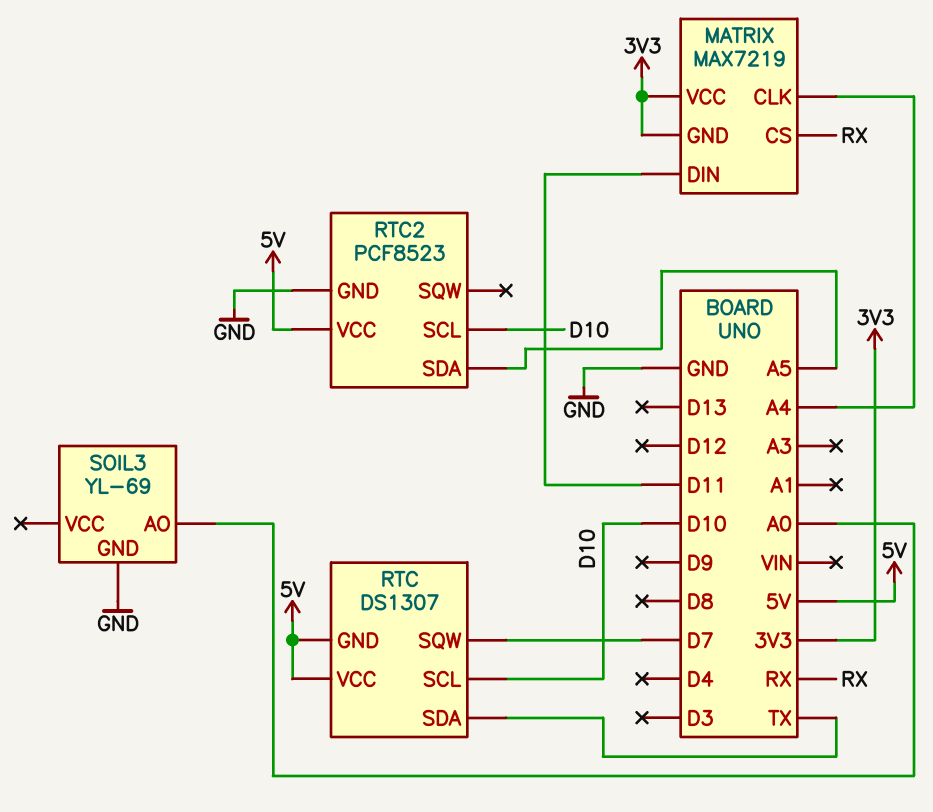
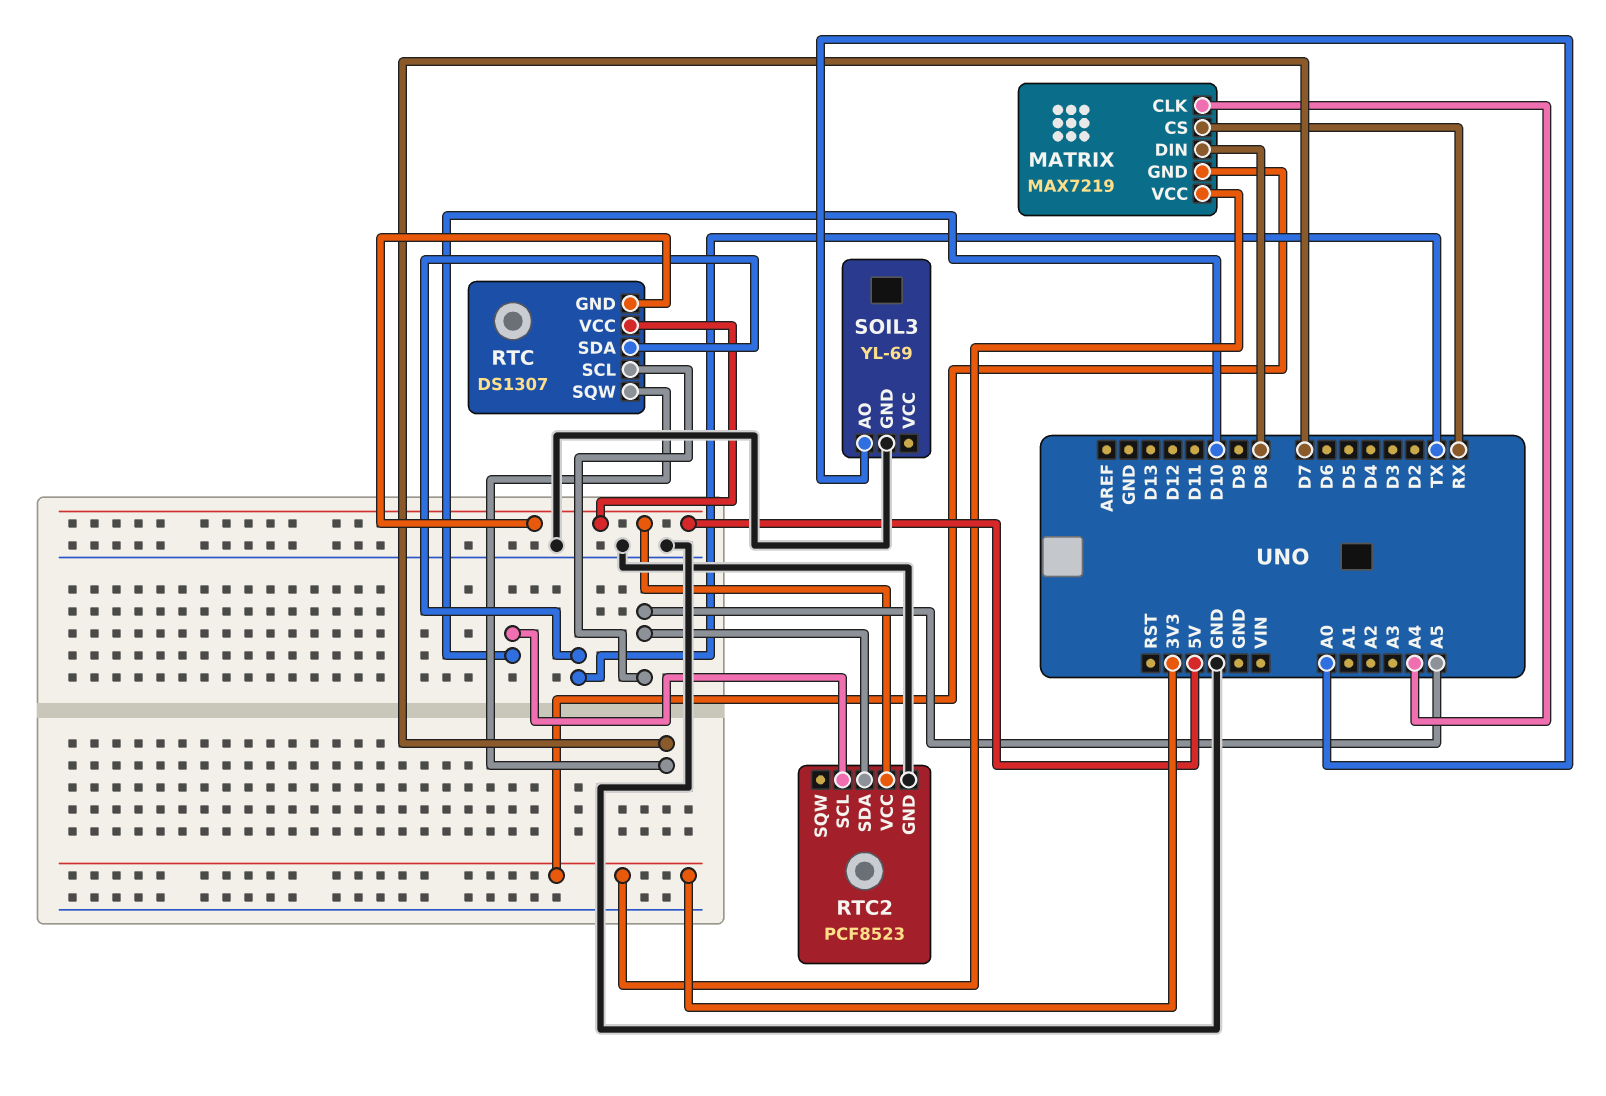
MATRIX pin DIN: D11 -> D8
RTC pin SCL: D10 -> A5

